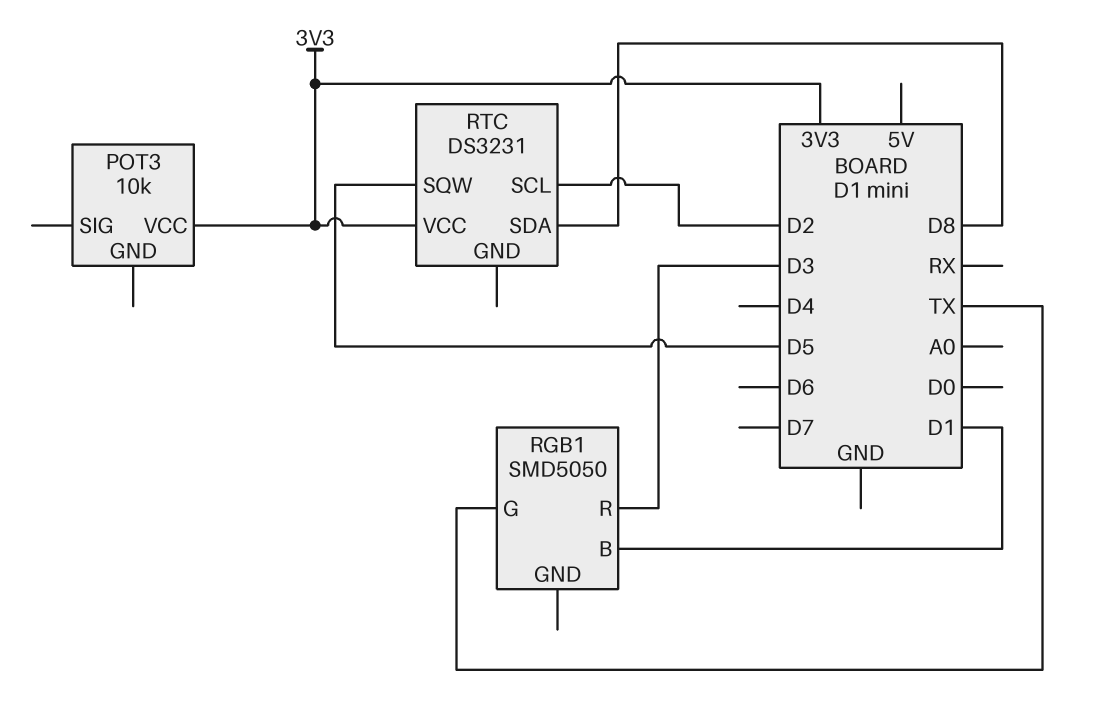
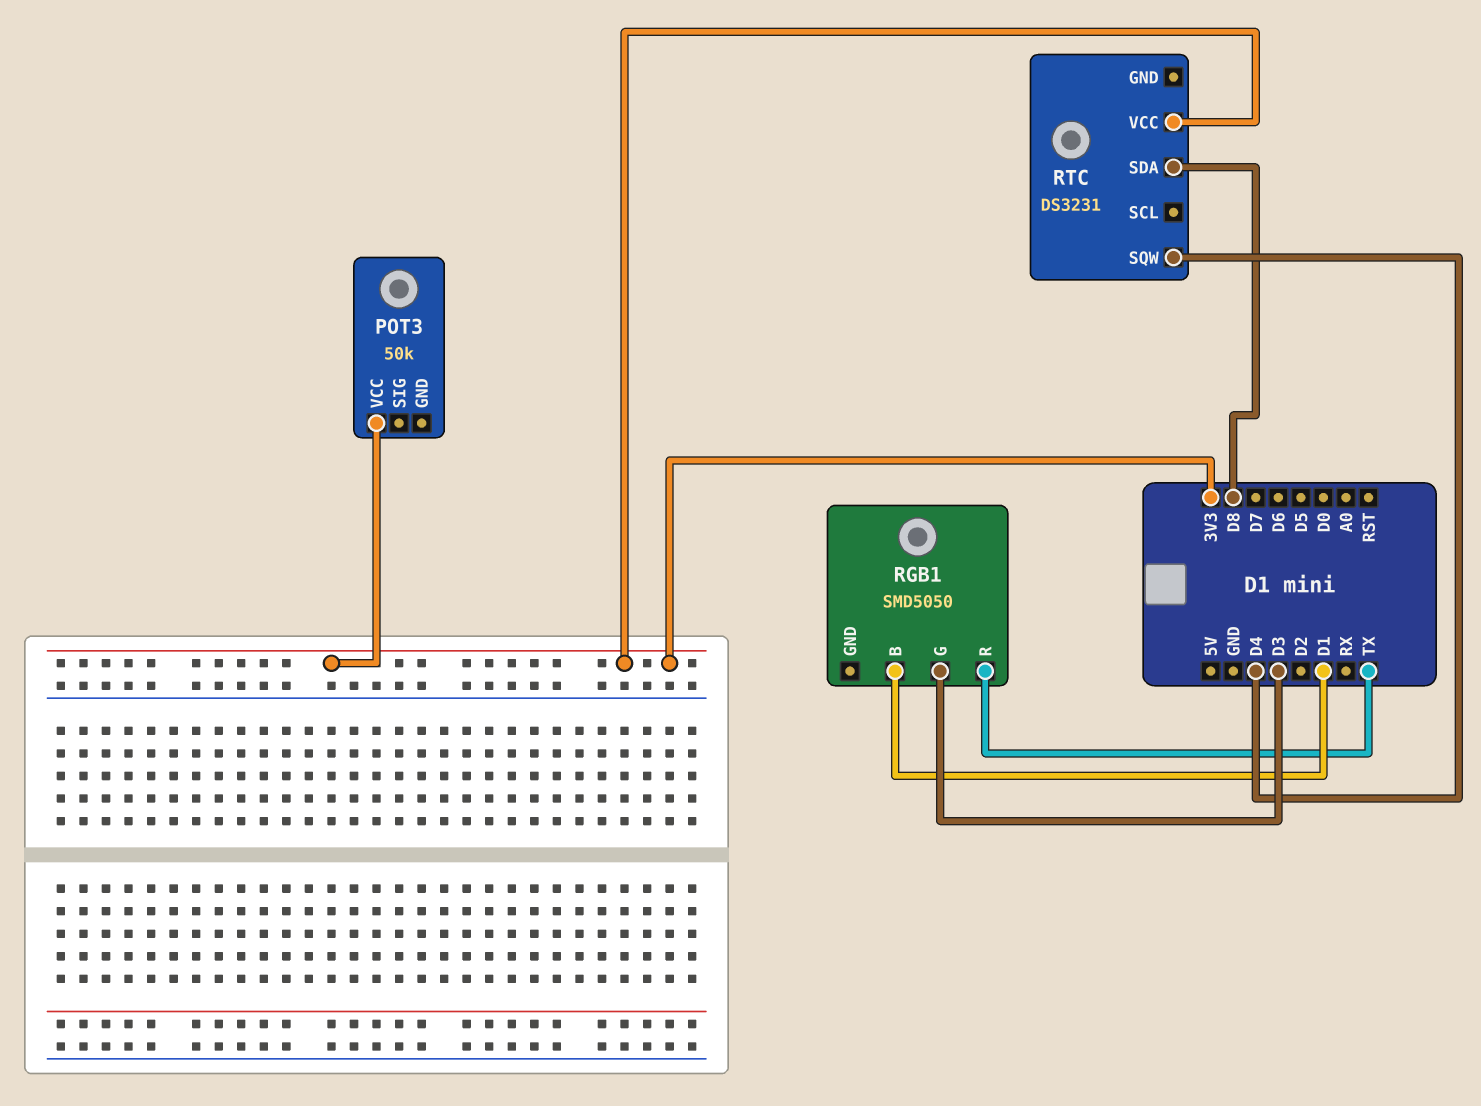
POT3: 10k -> 50k
RGB1 pin G: TX -> D3
RGB1 pin R: D3 -> TX
RTC pin SCL: D2 -> none
RTC pin SQW: D5 -> D4

